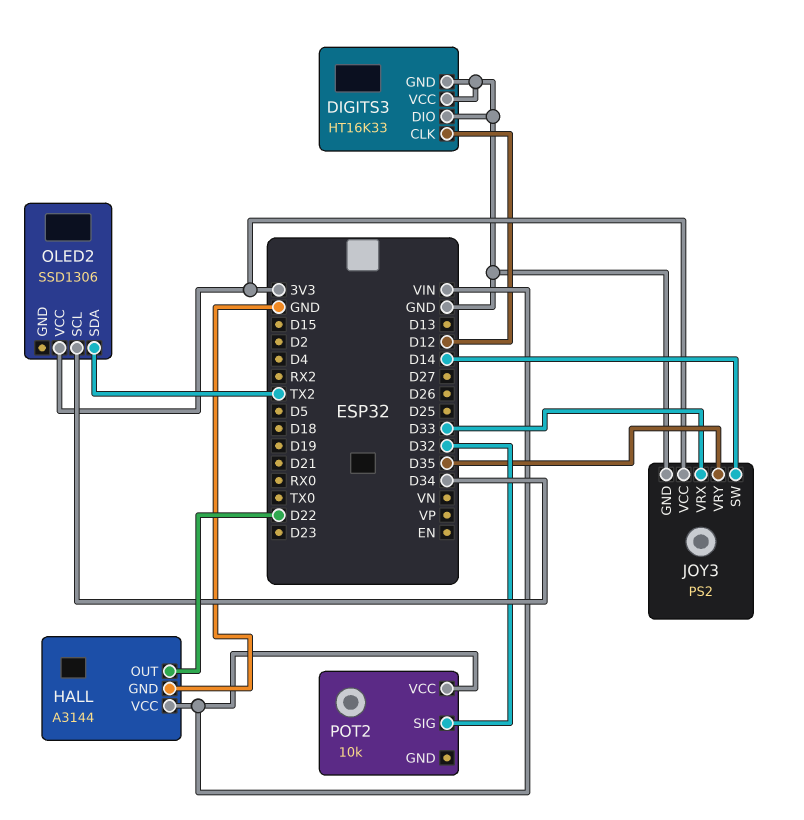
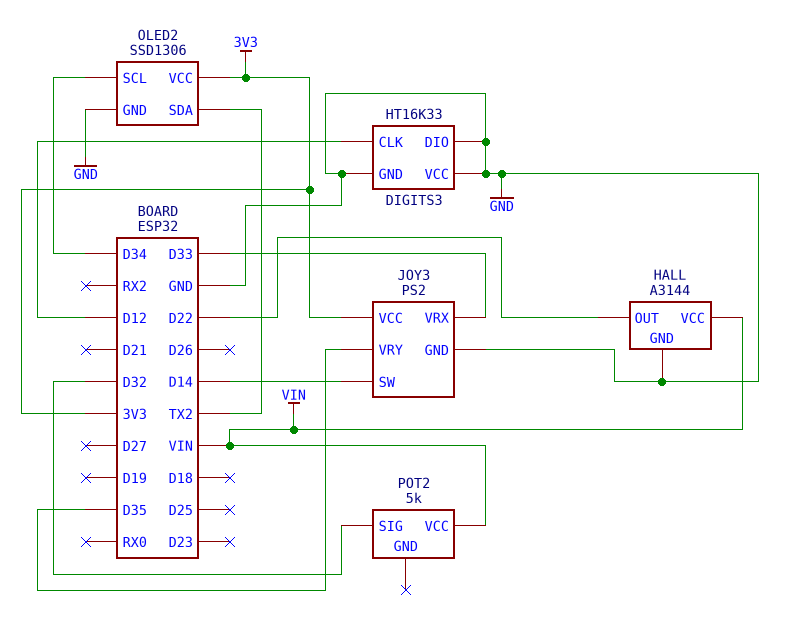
OLED2 pin GND: none -> GND
POT2: 10k -> 5k

